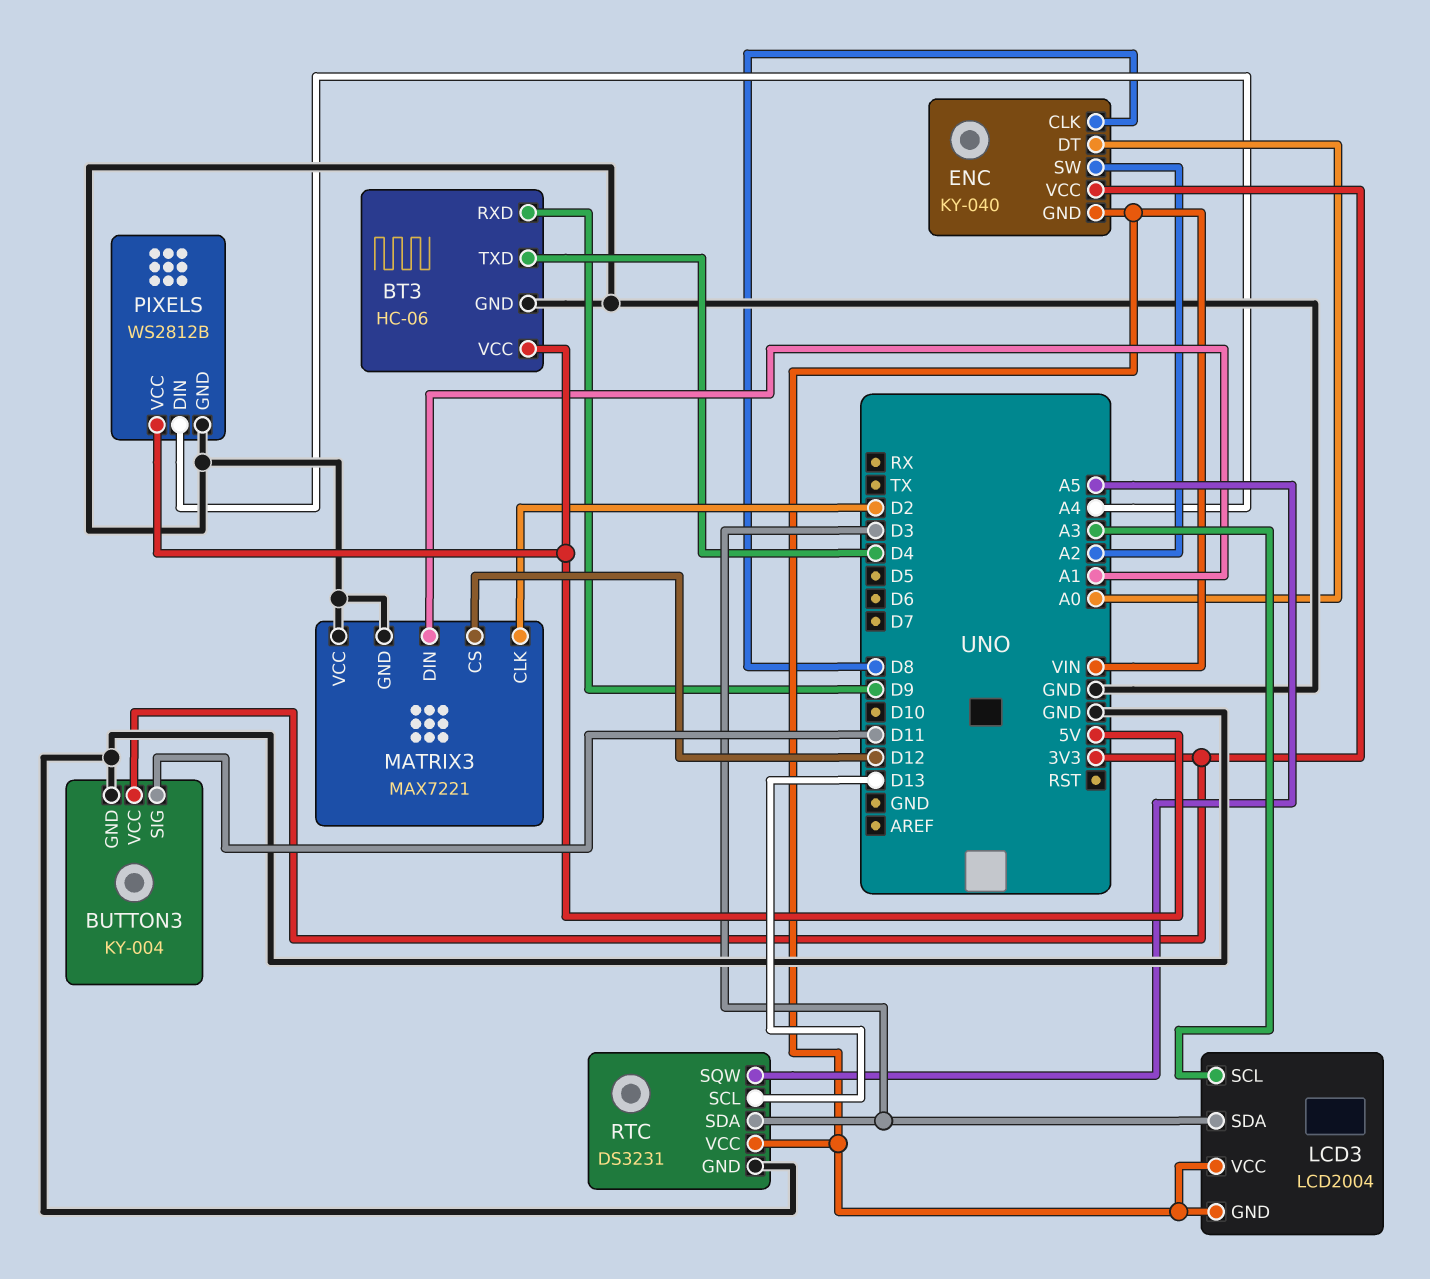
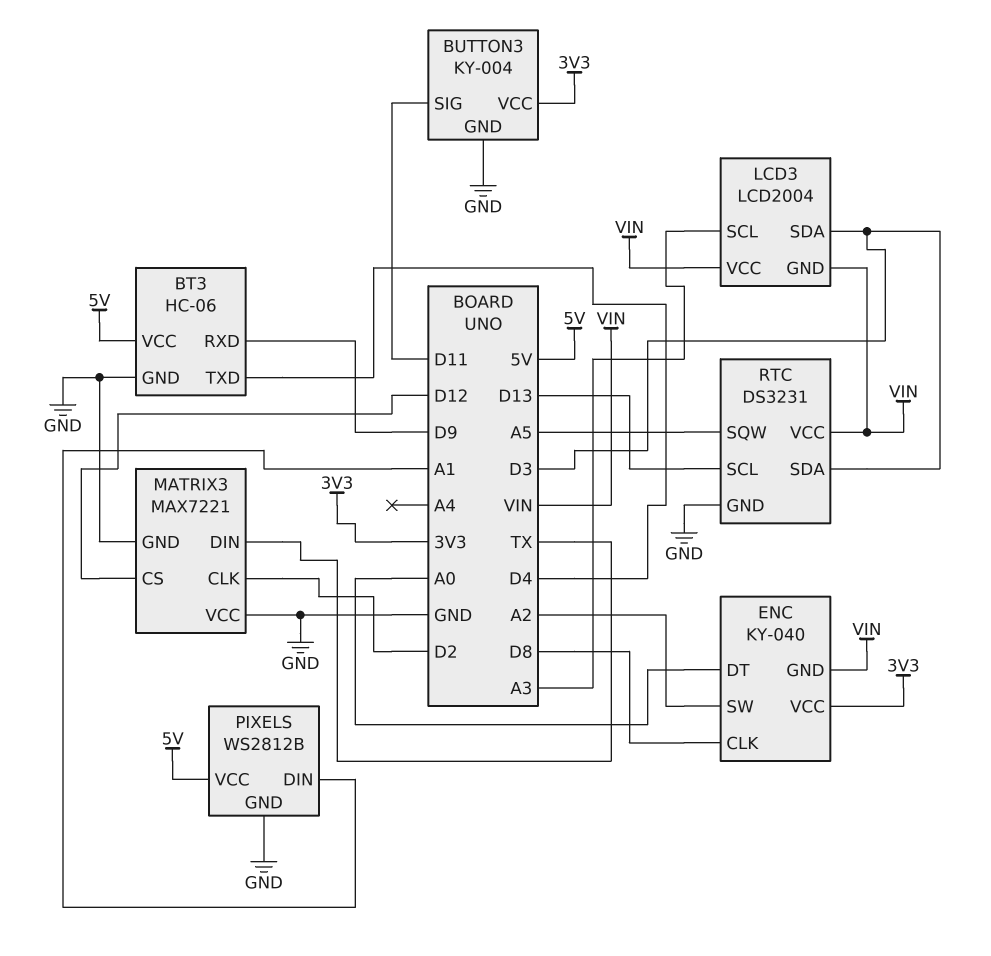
MATRIX3 pin DIN: A1 -> TX
PIXELS pin DIN: A4 -> A1

